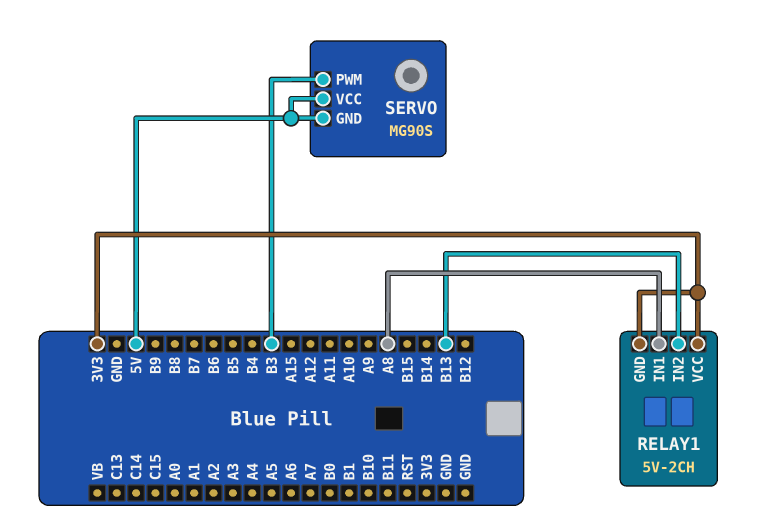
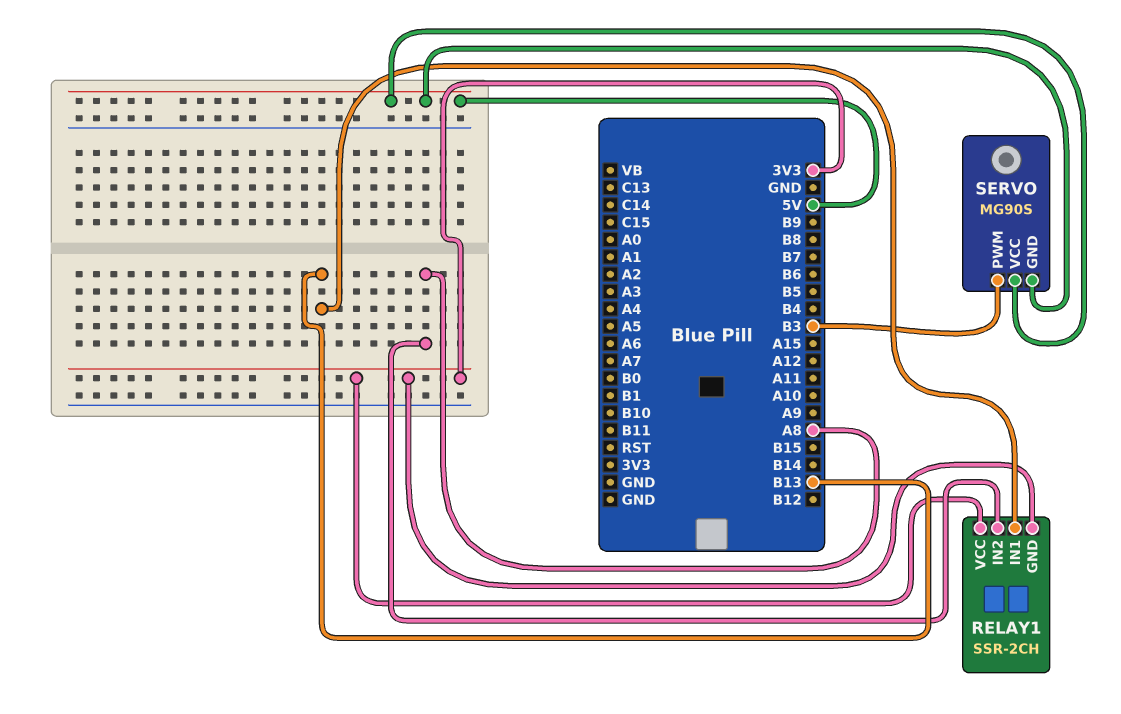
RELAY1: 5V-2CH -> SSR-2CH
RELAY1 pin IN1: A8 -> B13
RELAY1 pin IN2: B13 -> A8

